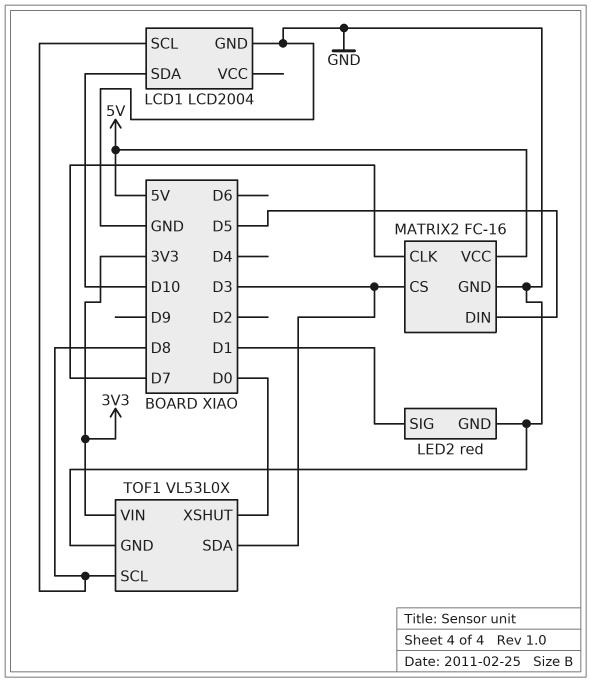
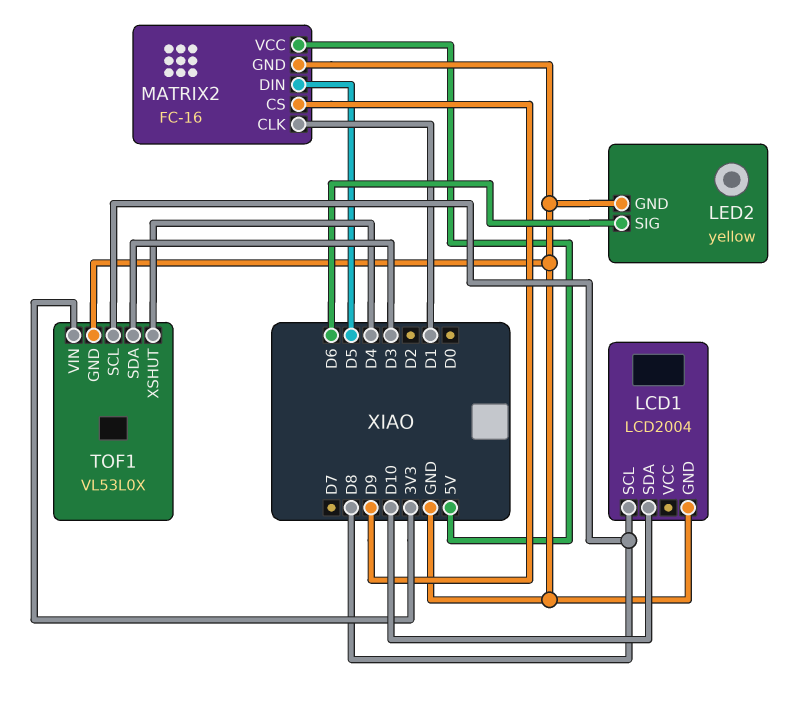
LED2: red -> yellow
LED2 pin SIG: D1 -> D6
MATRIX2 pin CLK: D7 -> D1
MATRIX2 pin CS: D3 -> D9
TOF1 pin XSHUT: D0 -> D4

